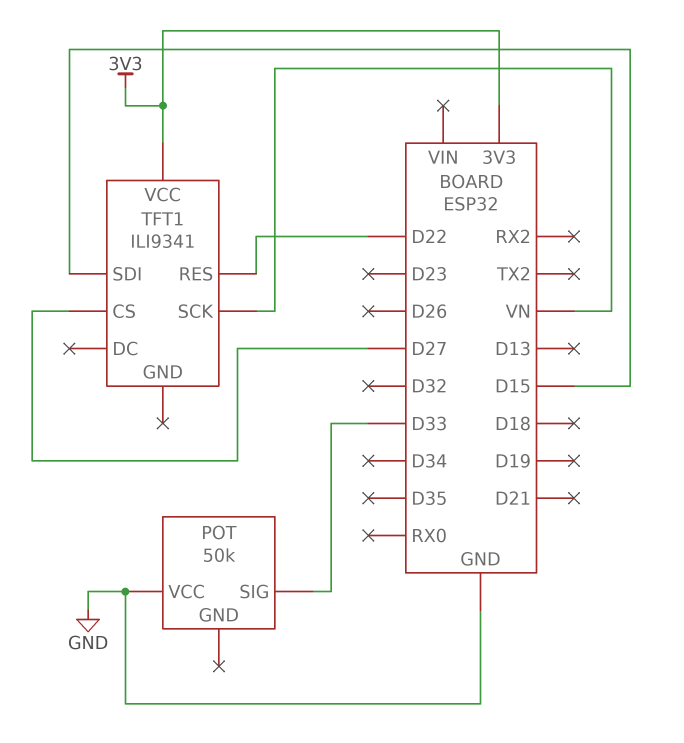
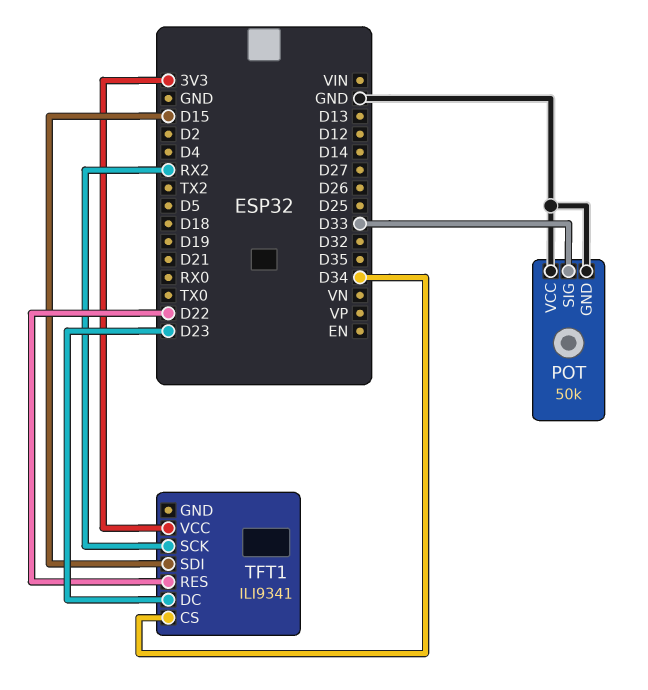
POT pin GND: none -> GND
TFT1 pin CS: D27 -> D34
TFT1 pin DC: none -> D23
TFT1 pin SCK: VN -> RX2

